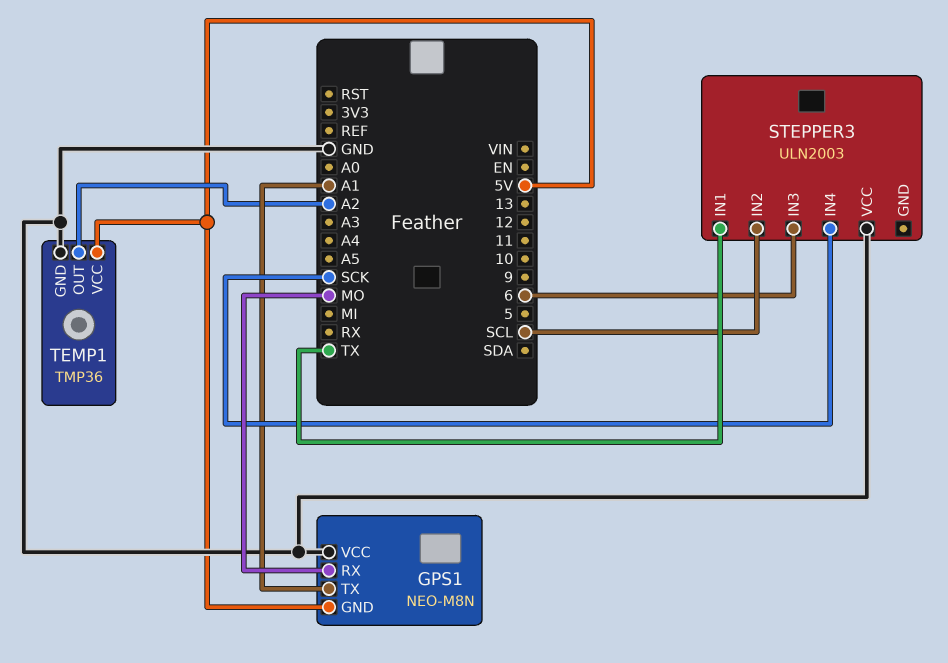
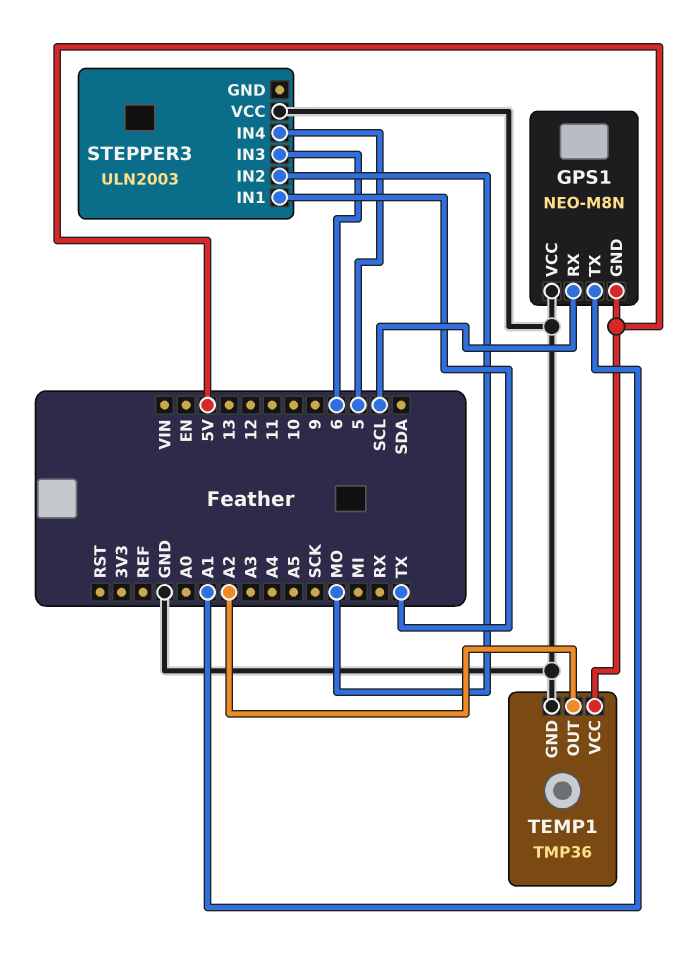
GPS1 pin RX: MO -> SCL
STEPPER3 pin IN2: SCL -> MO
STEPPER3 pin IN4: SCK -> 5

